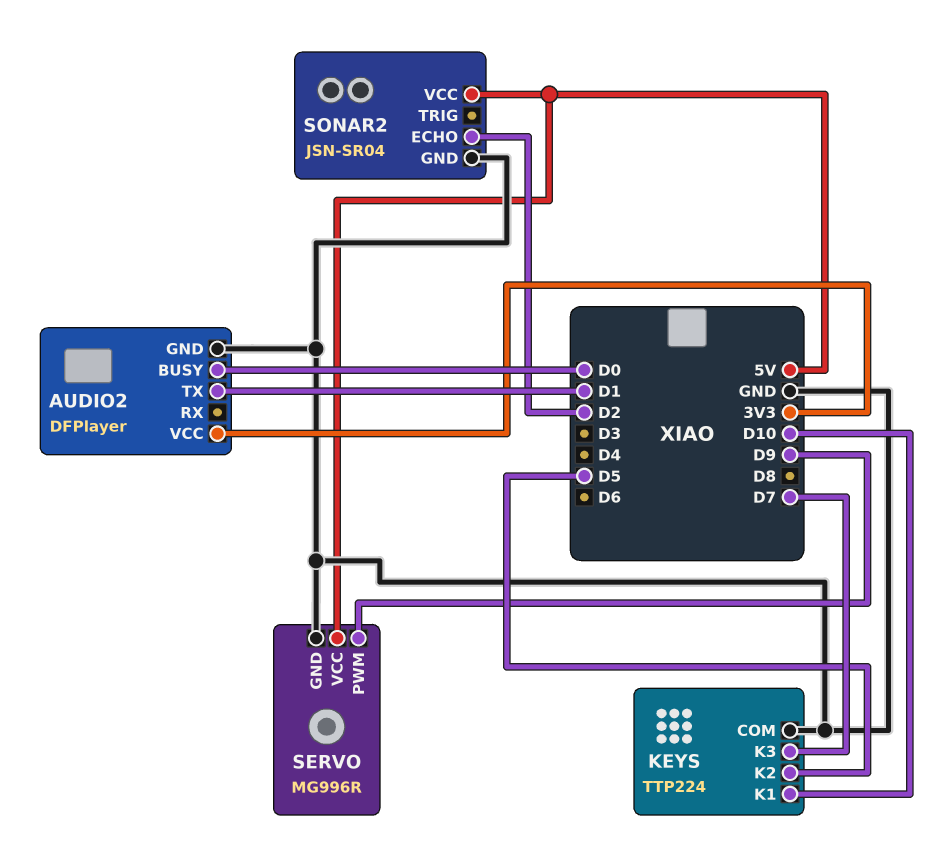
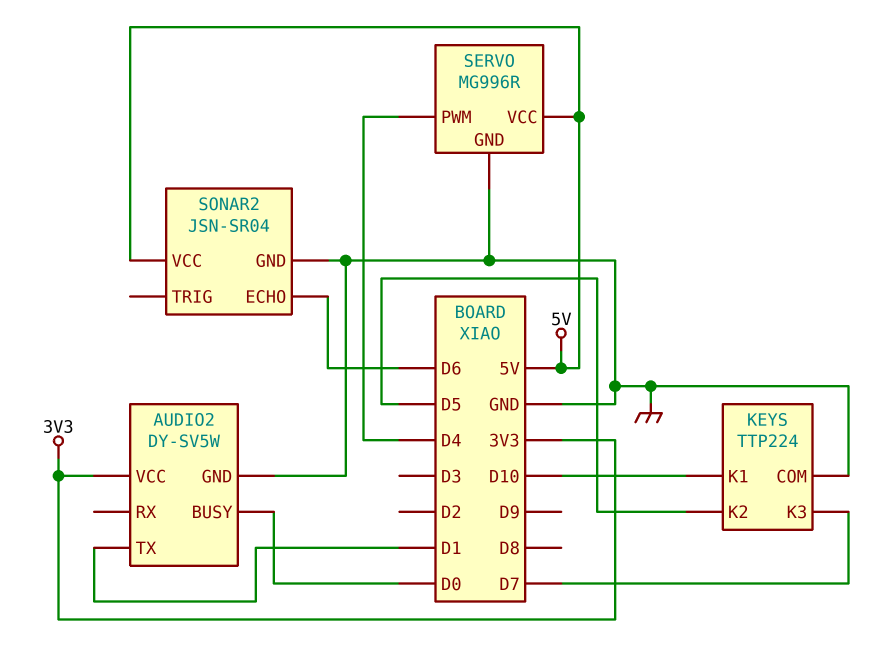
AUDIO2: DFPlayer -> DY-SV5W
SERVO pin PWM: D9 -> D4
SONAR2 pin ECHO: D2 -> D6

